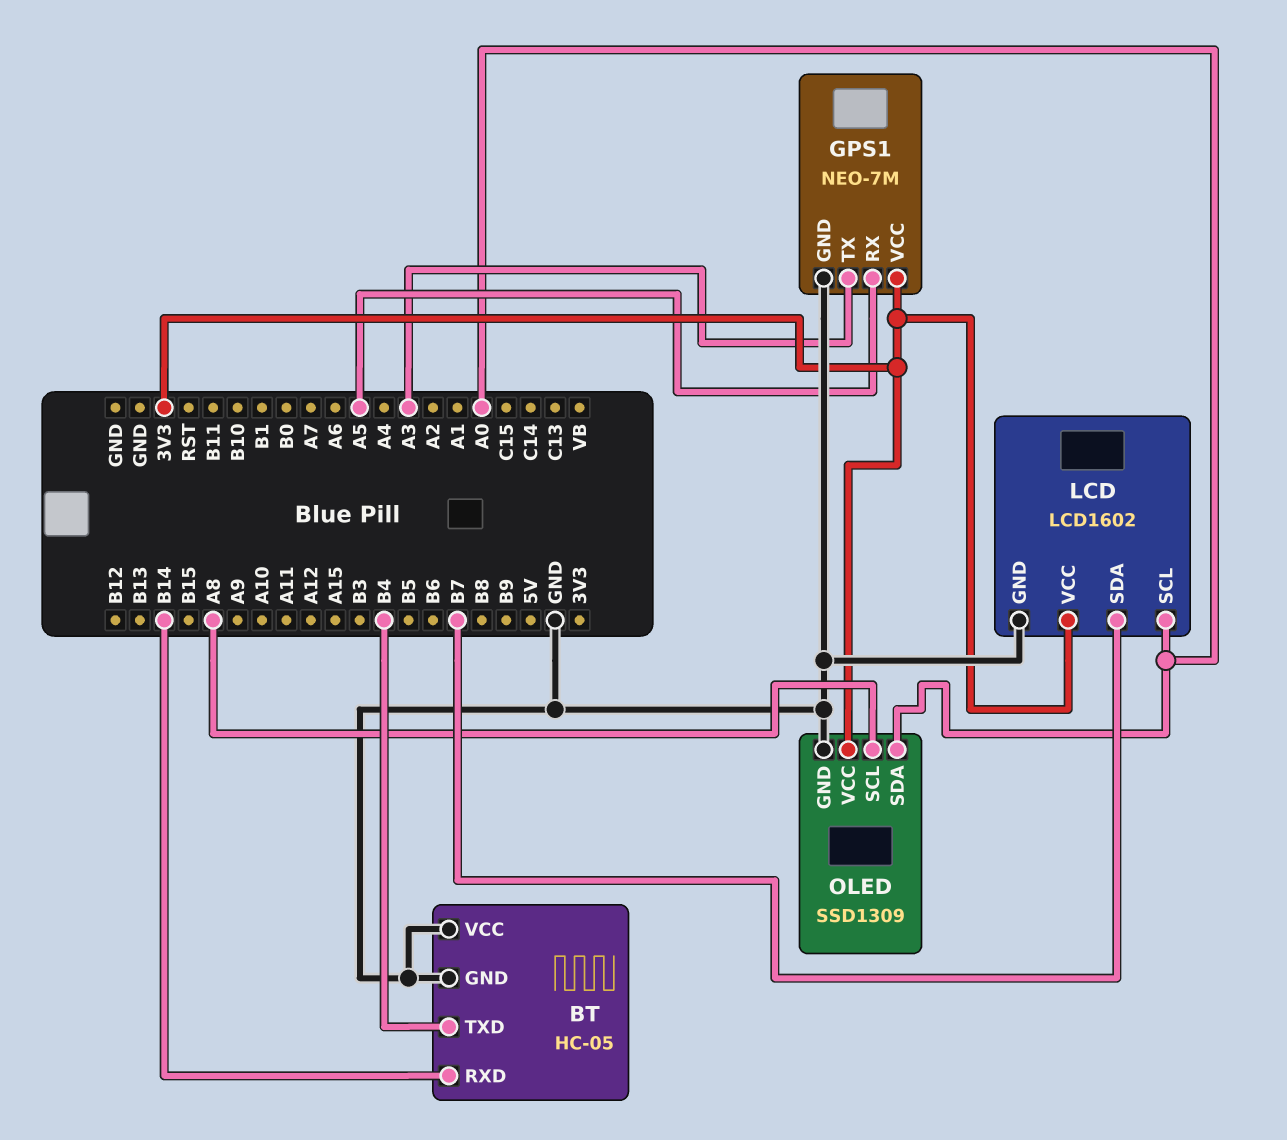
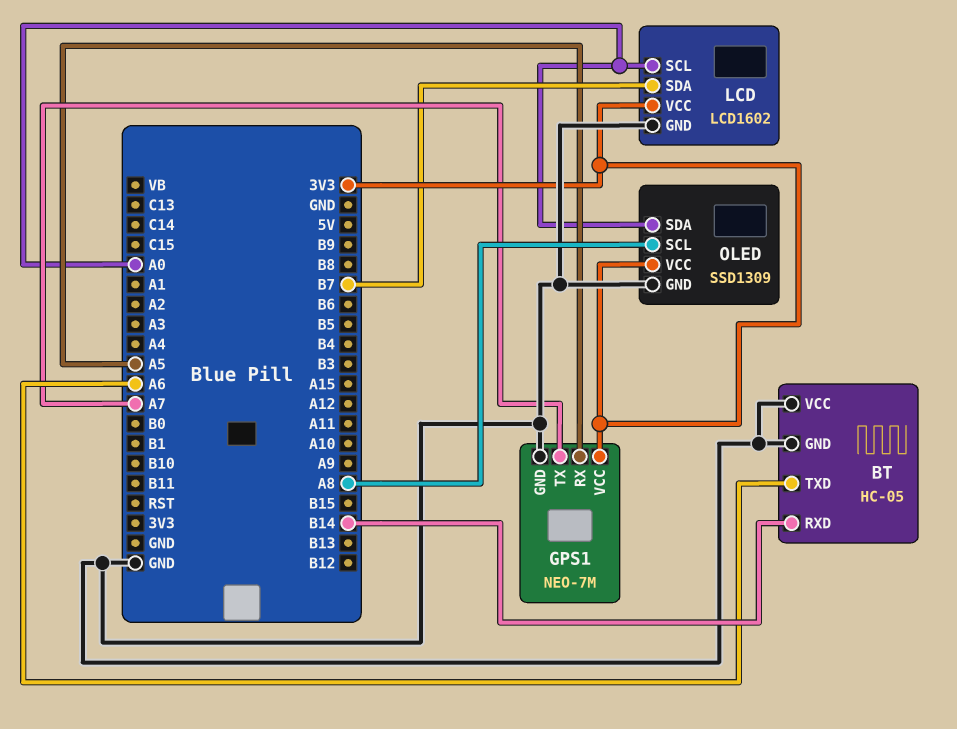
BT pin TXD: B4 -> A6
GPS1 pin TX: A3 -> A7

